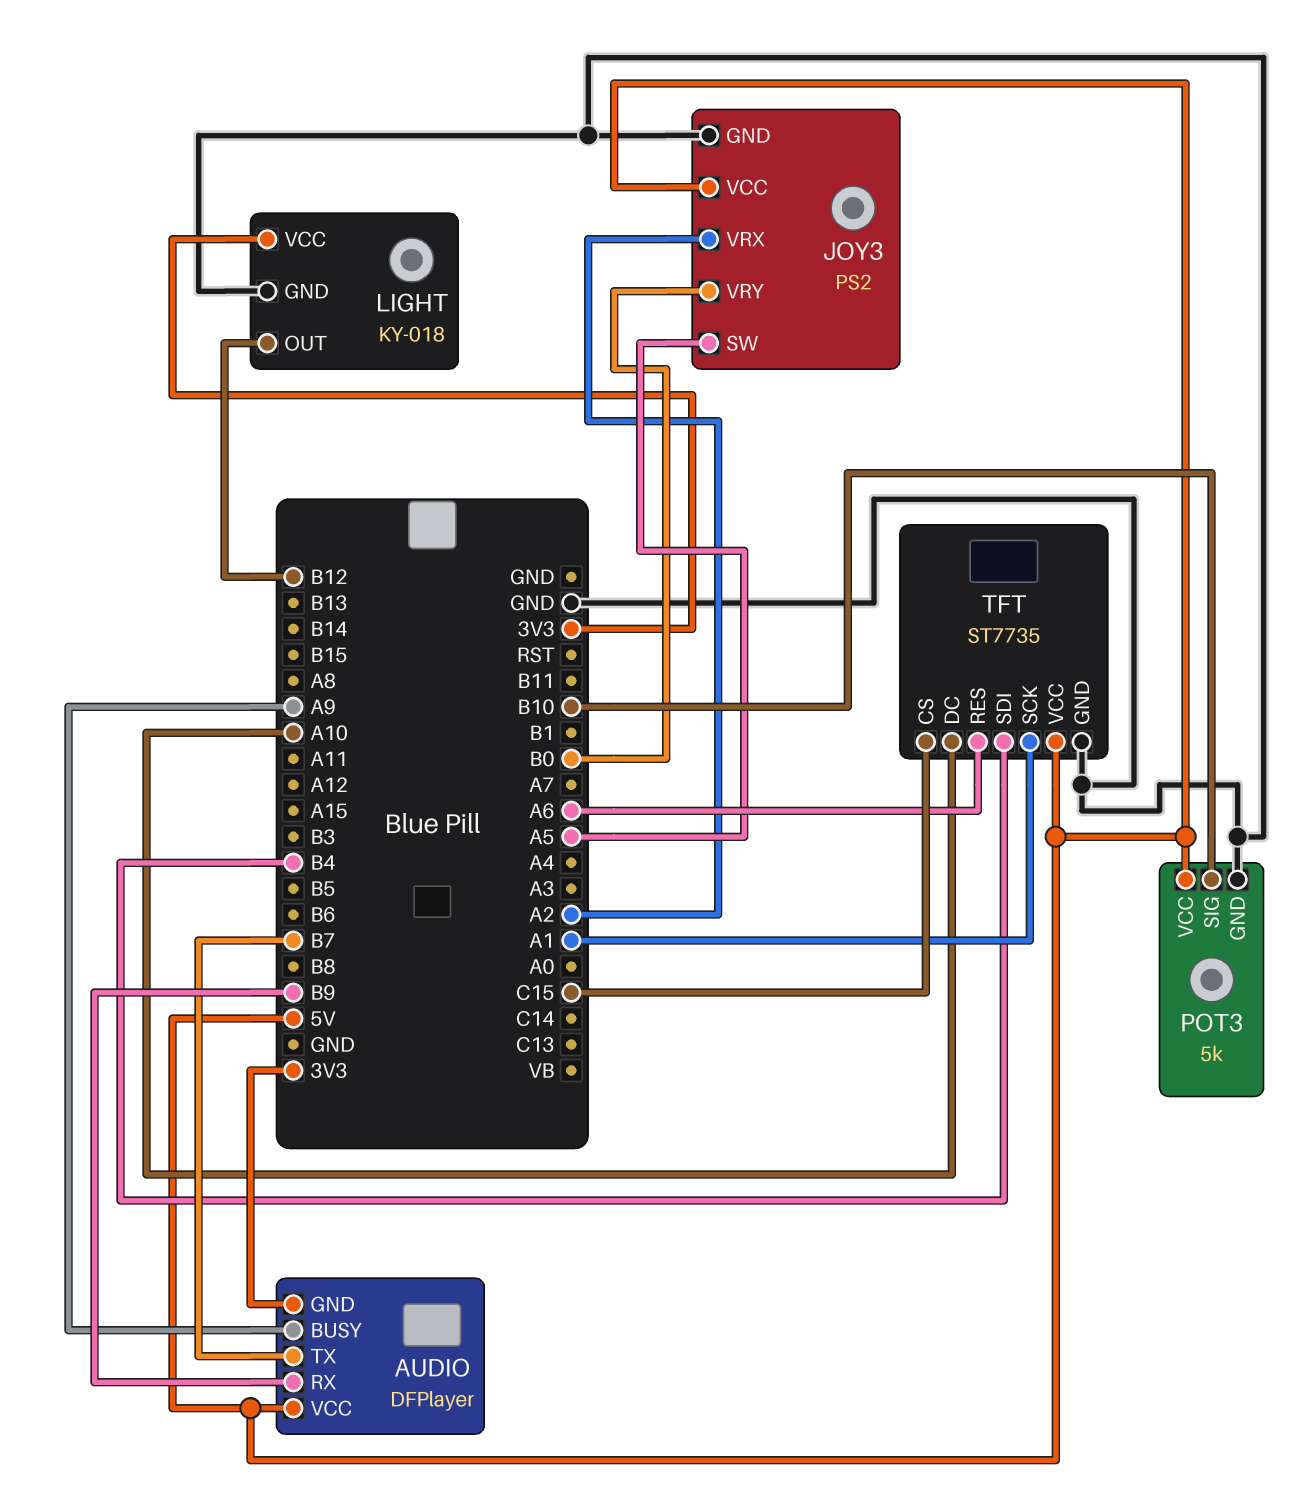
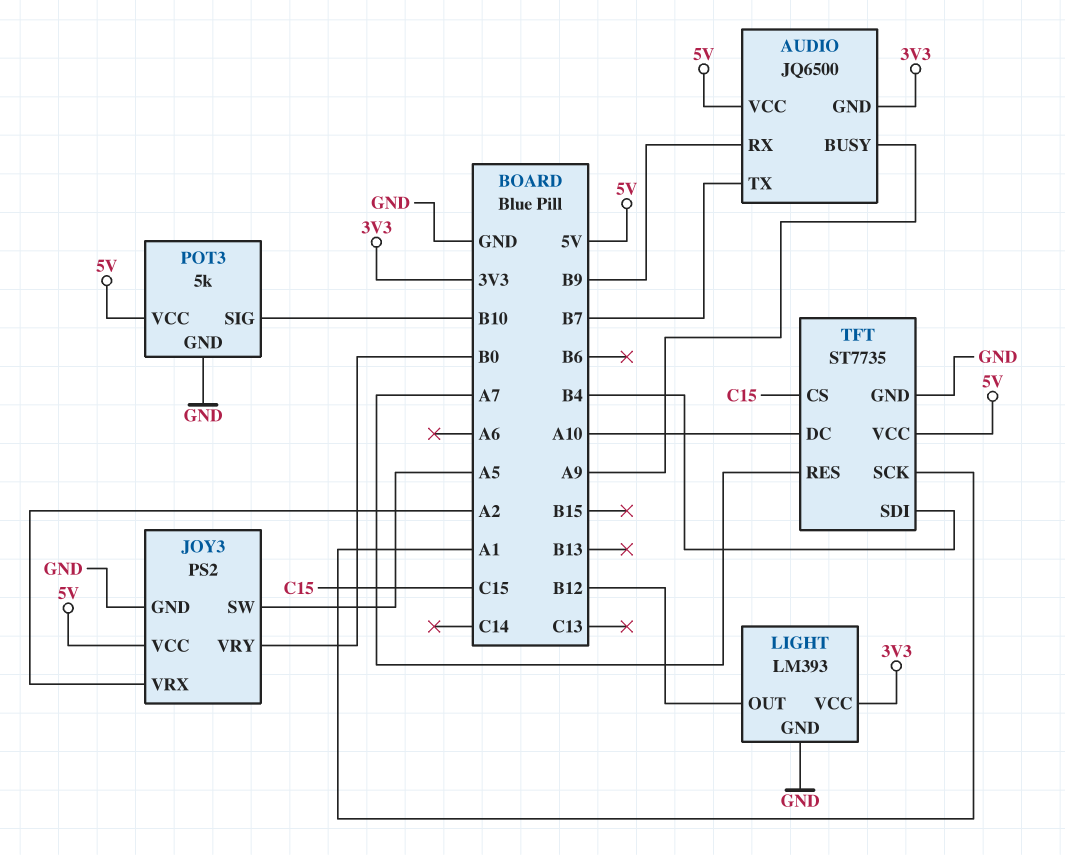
AUDIO: DFPlayer -> JQ6500
LIGHT: KY-018 -> LM393
TFT pin RES: A6 -> A7

